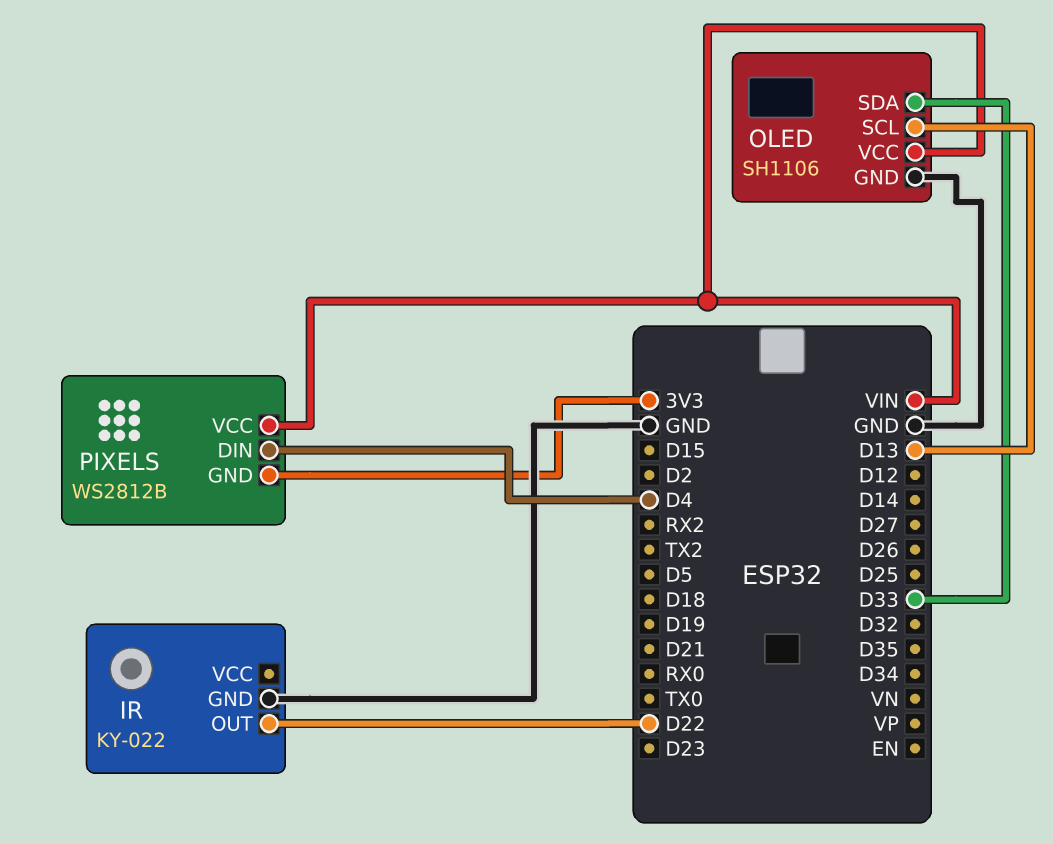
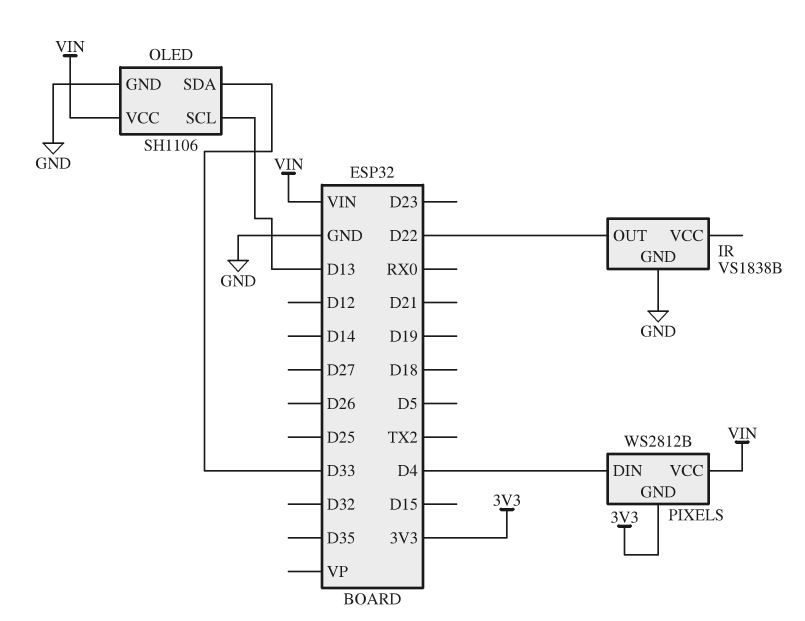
IR: KY-022 -> VS1838B

